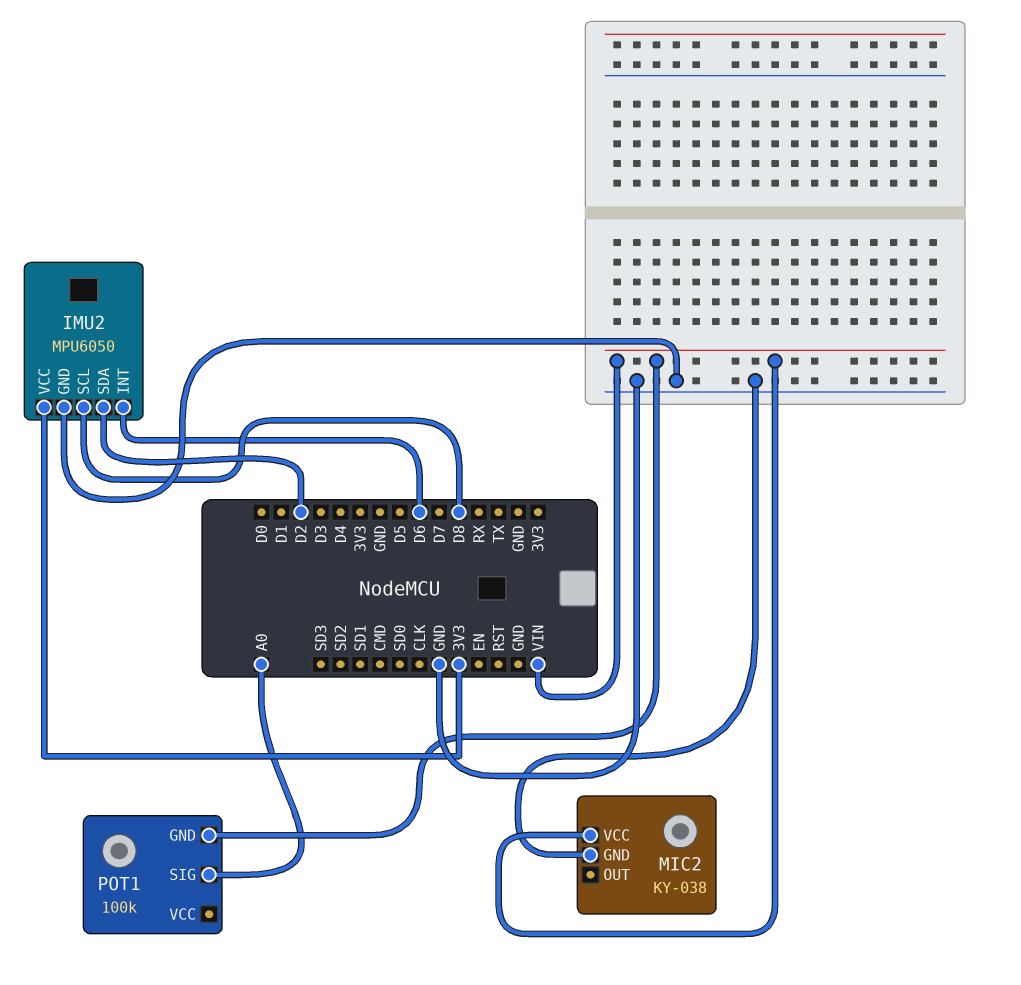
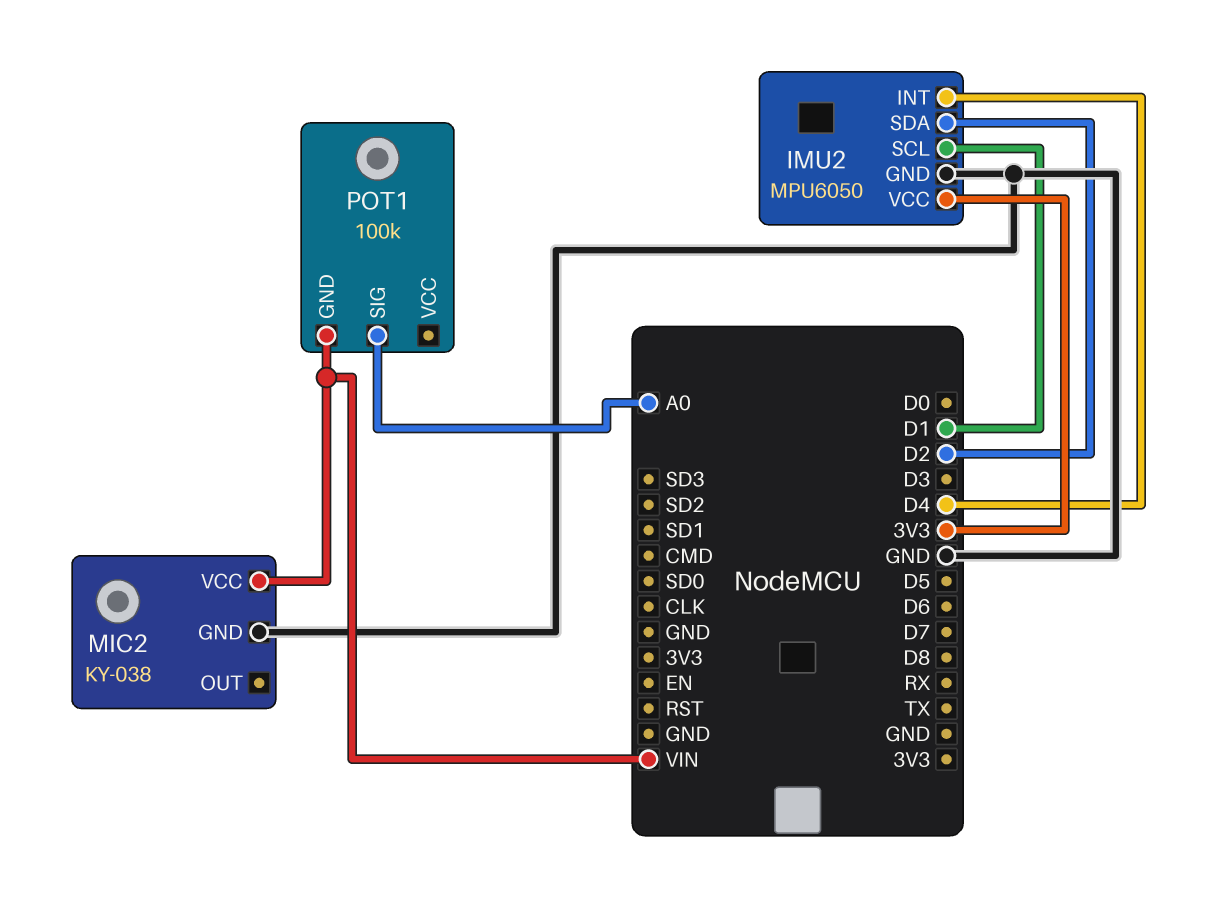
IMU2 pin INT: D6 -> D4
IMU2 pin SCL: D8 -> D1

